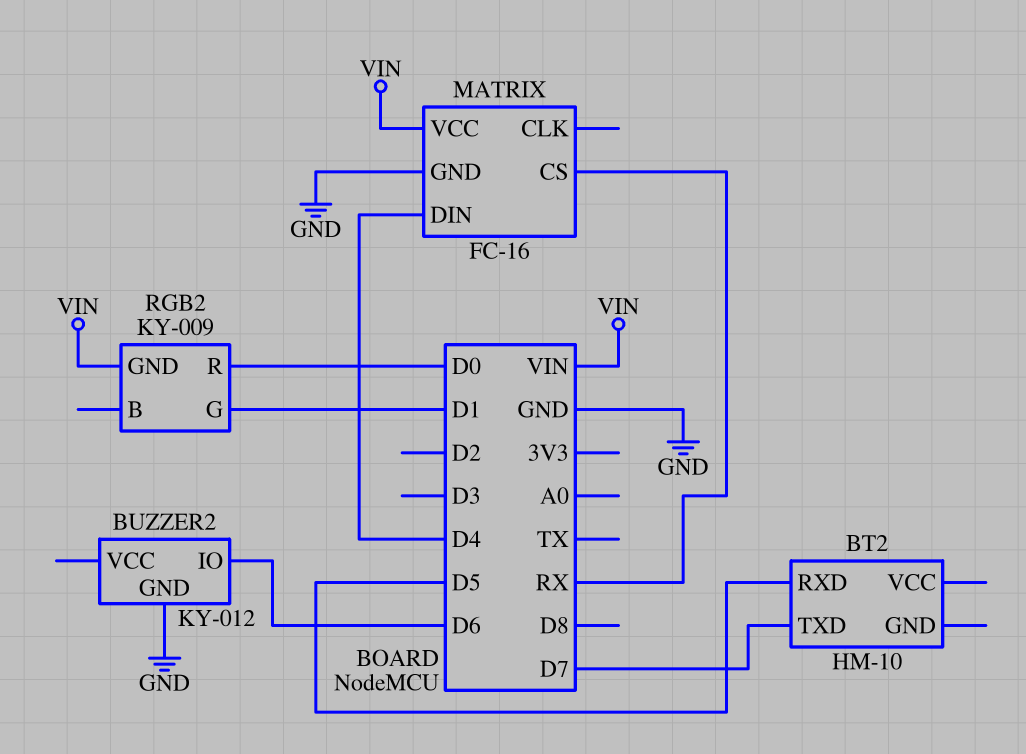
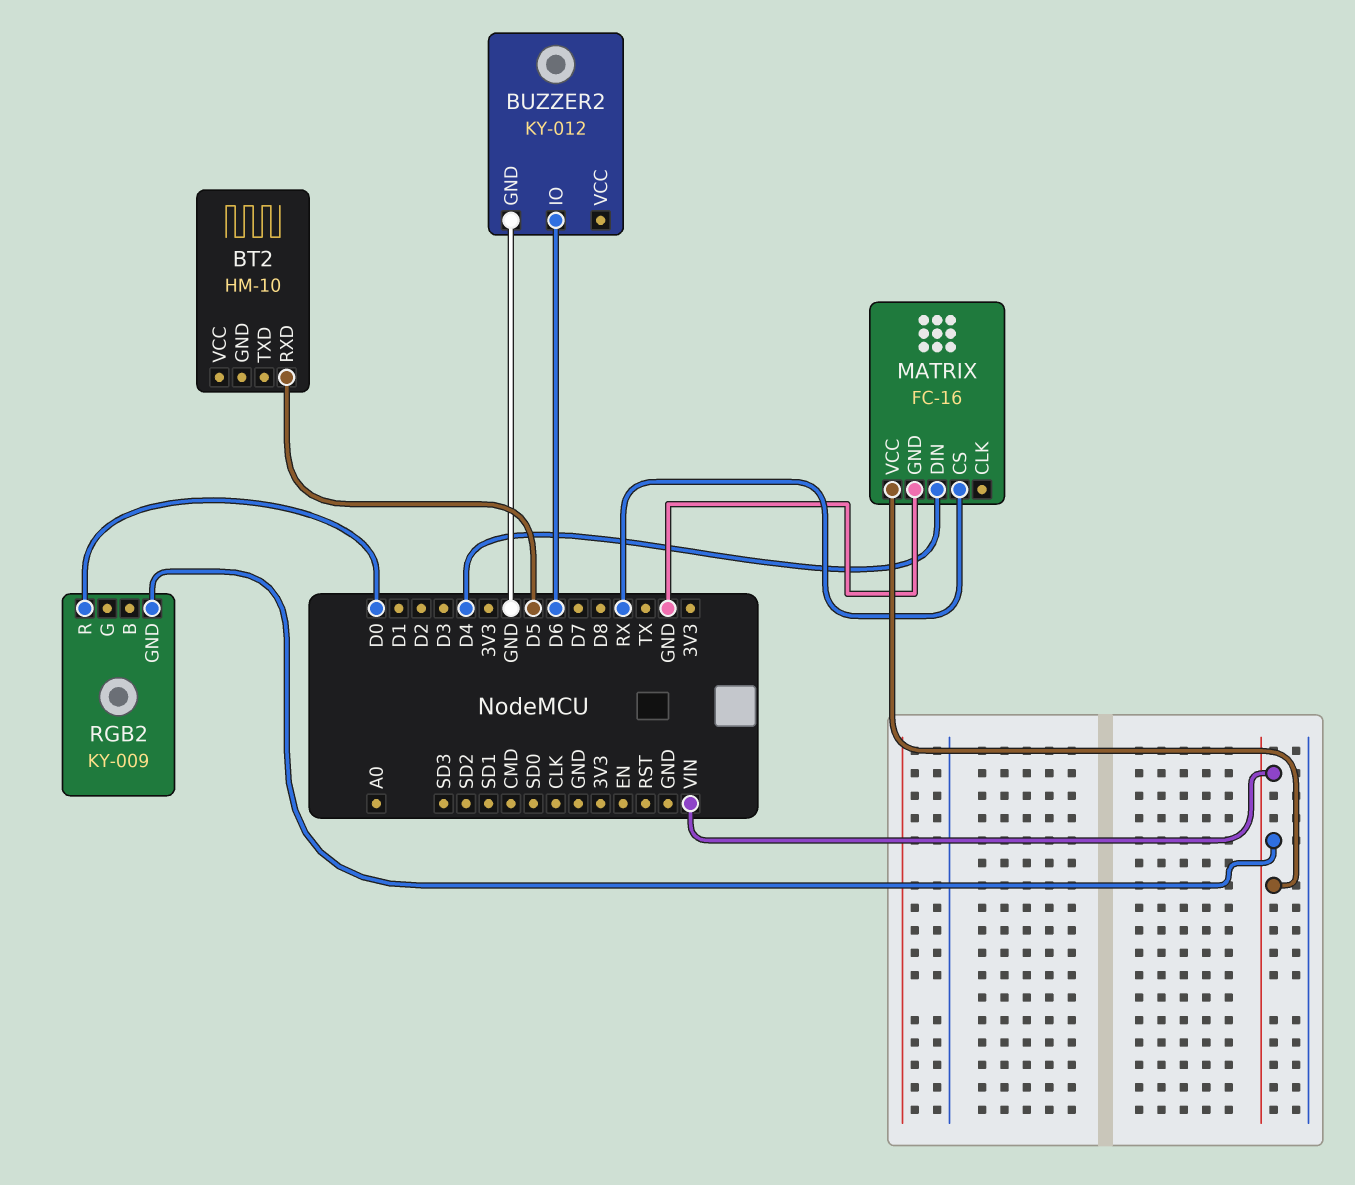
BT2 pin TXD: D7 -> none
RGB2 pin G: D1 -> none

